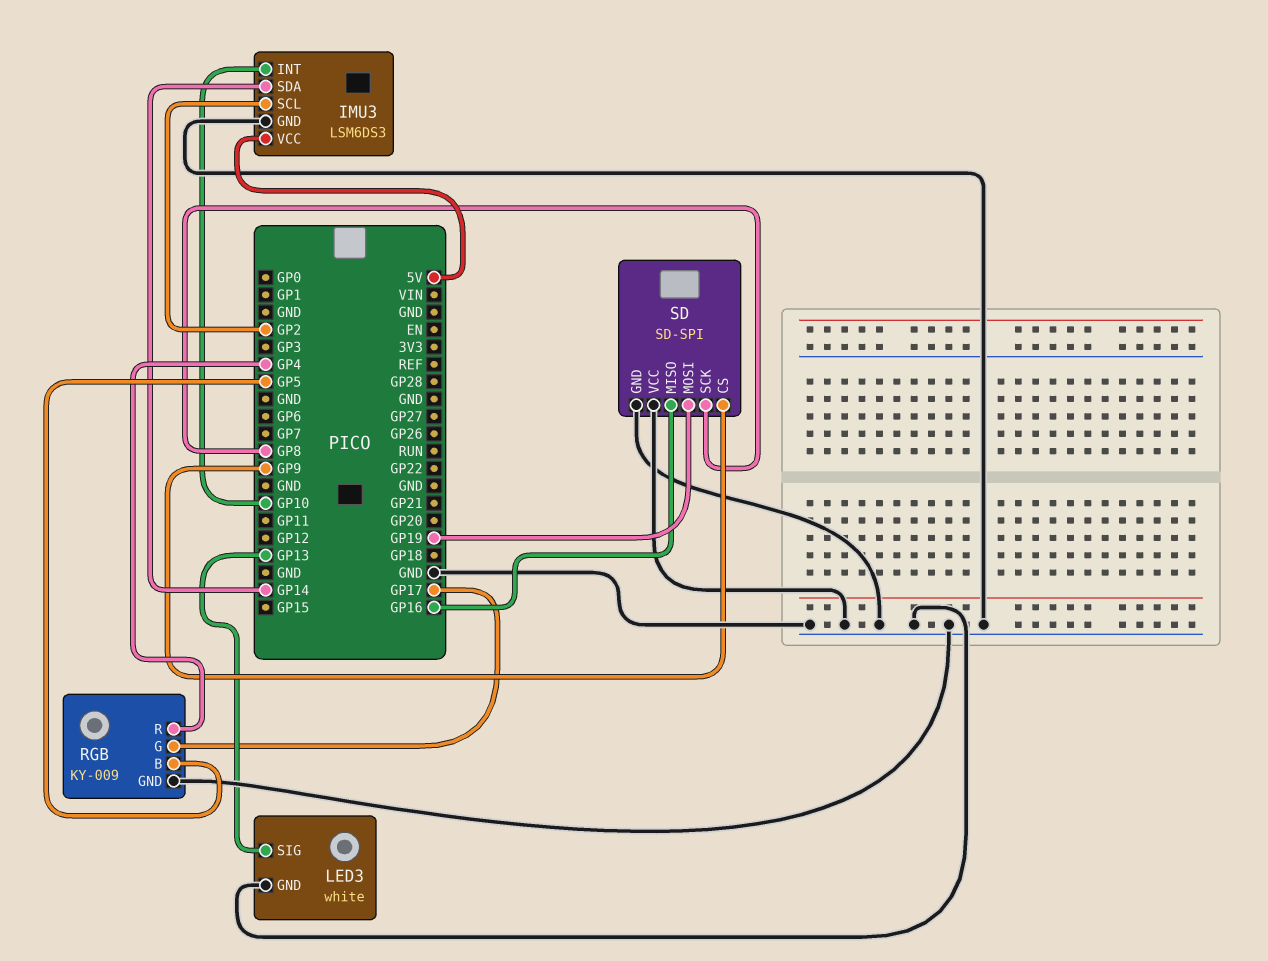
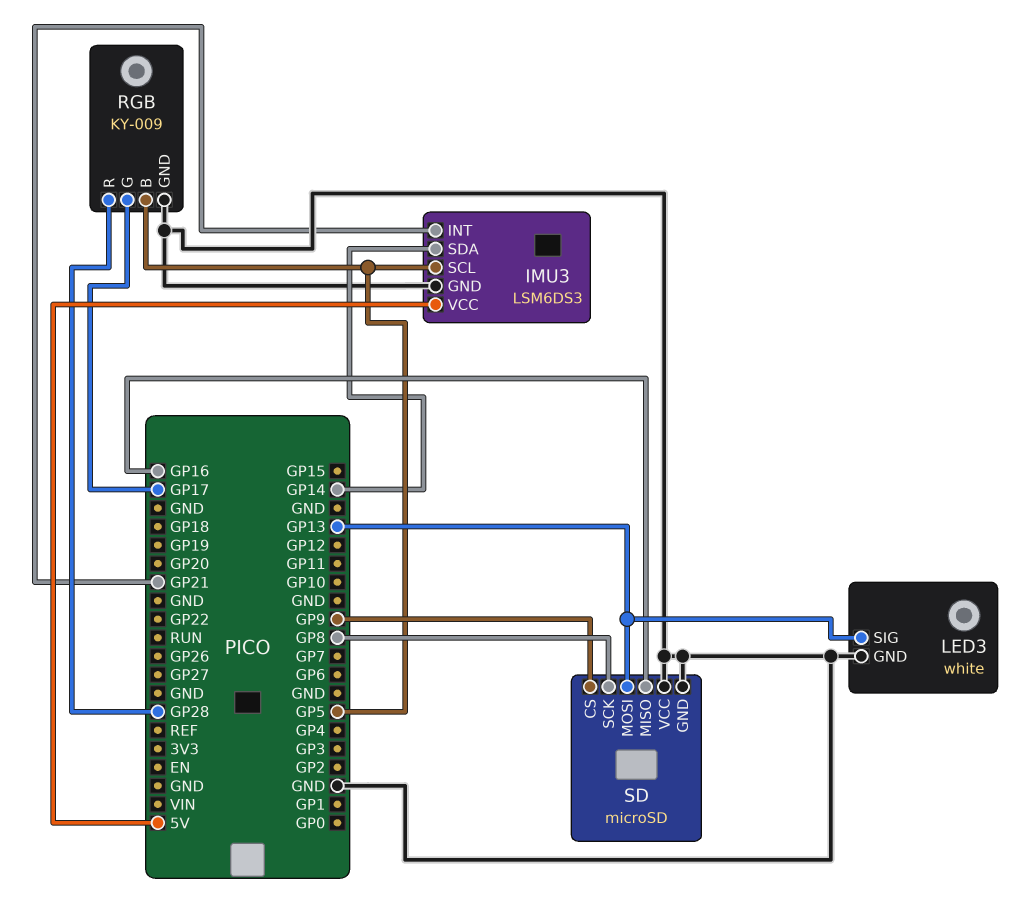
IMU3 pin INT: GP10 -> GP21
IMU3 pin SCL: GP2 -> GP5
RGB pin R: GP4 -> GP28
SD: SD-SPI -> microSD
SD pin MOSI: GP19 -> GP13

